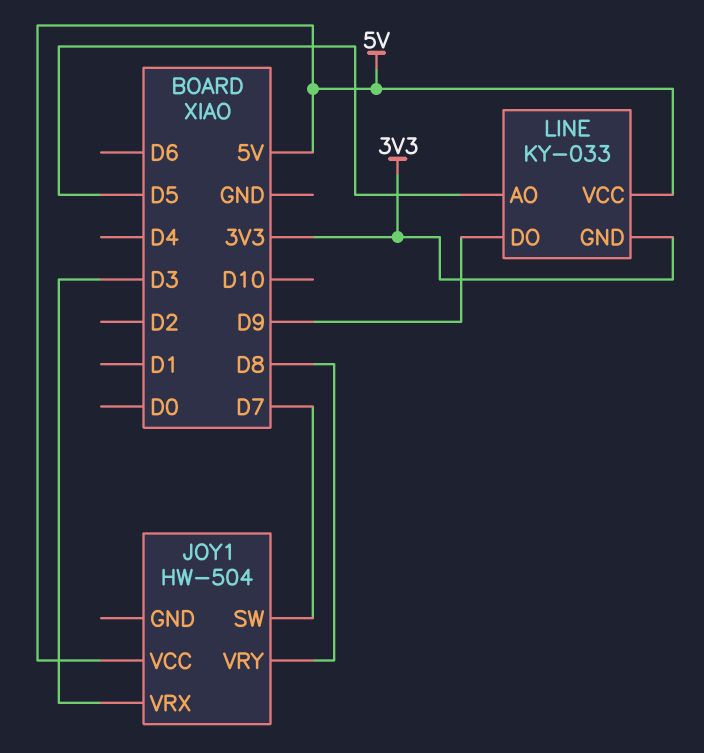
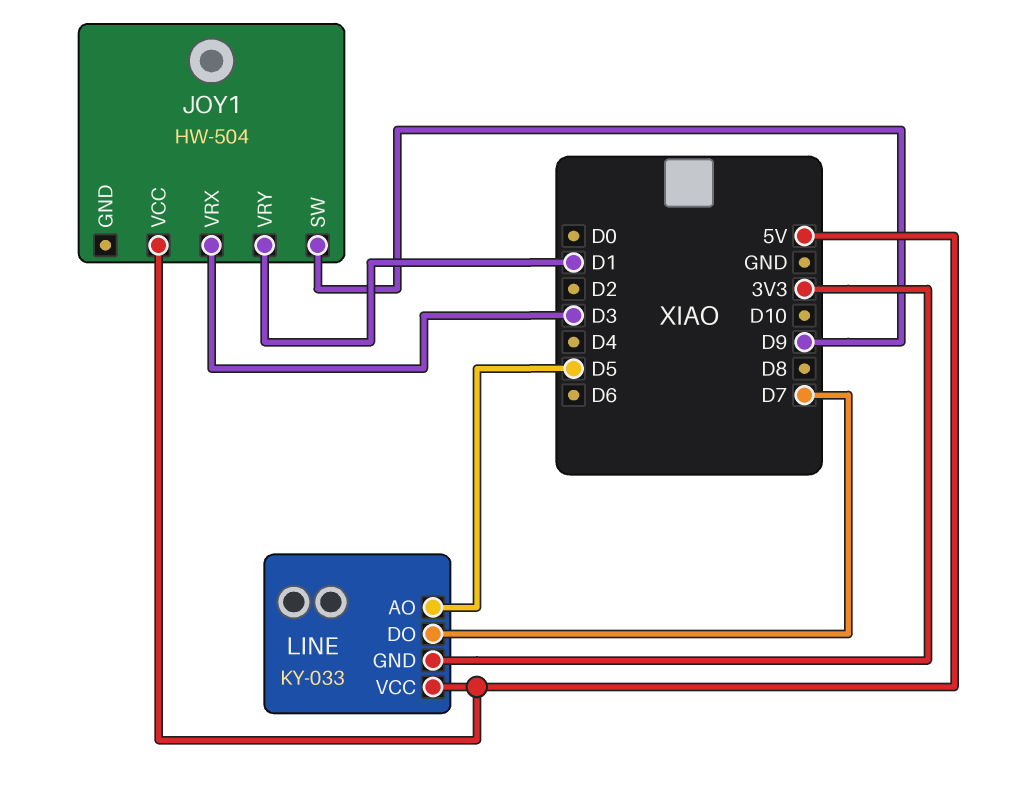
JOY1 pin SW: D7 -> D9
JOY1 pin VRY: D8 -> D1
LINE pin DO: D9 -> D7

